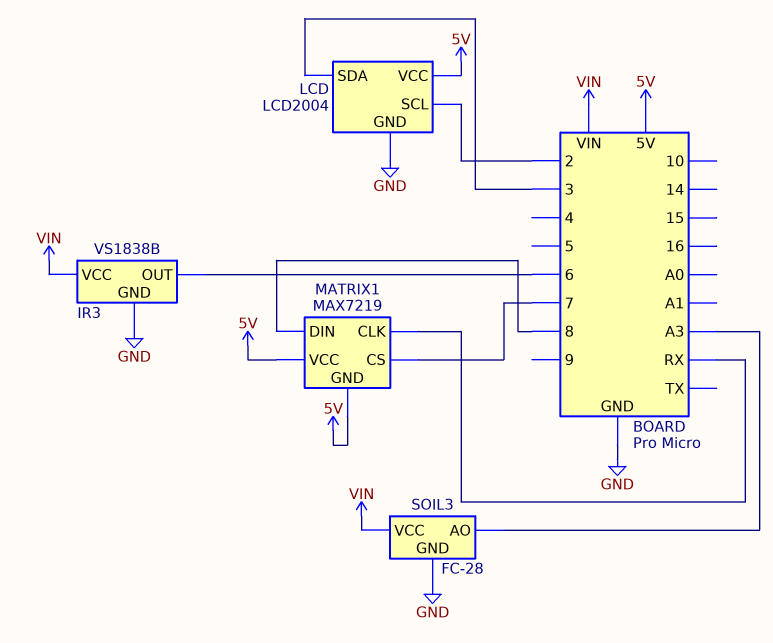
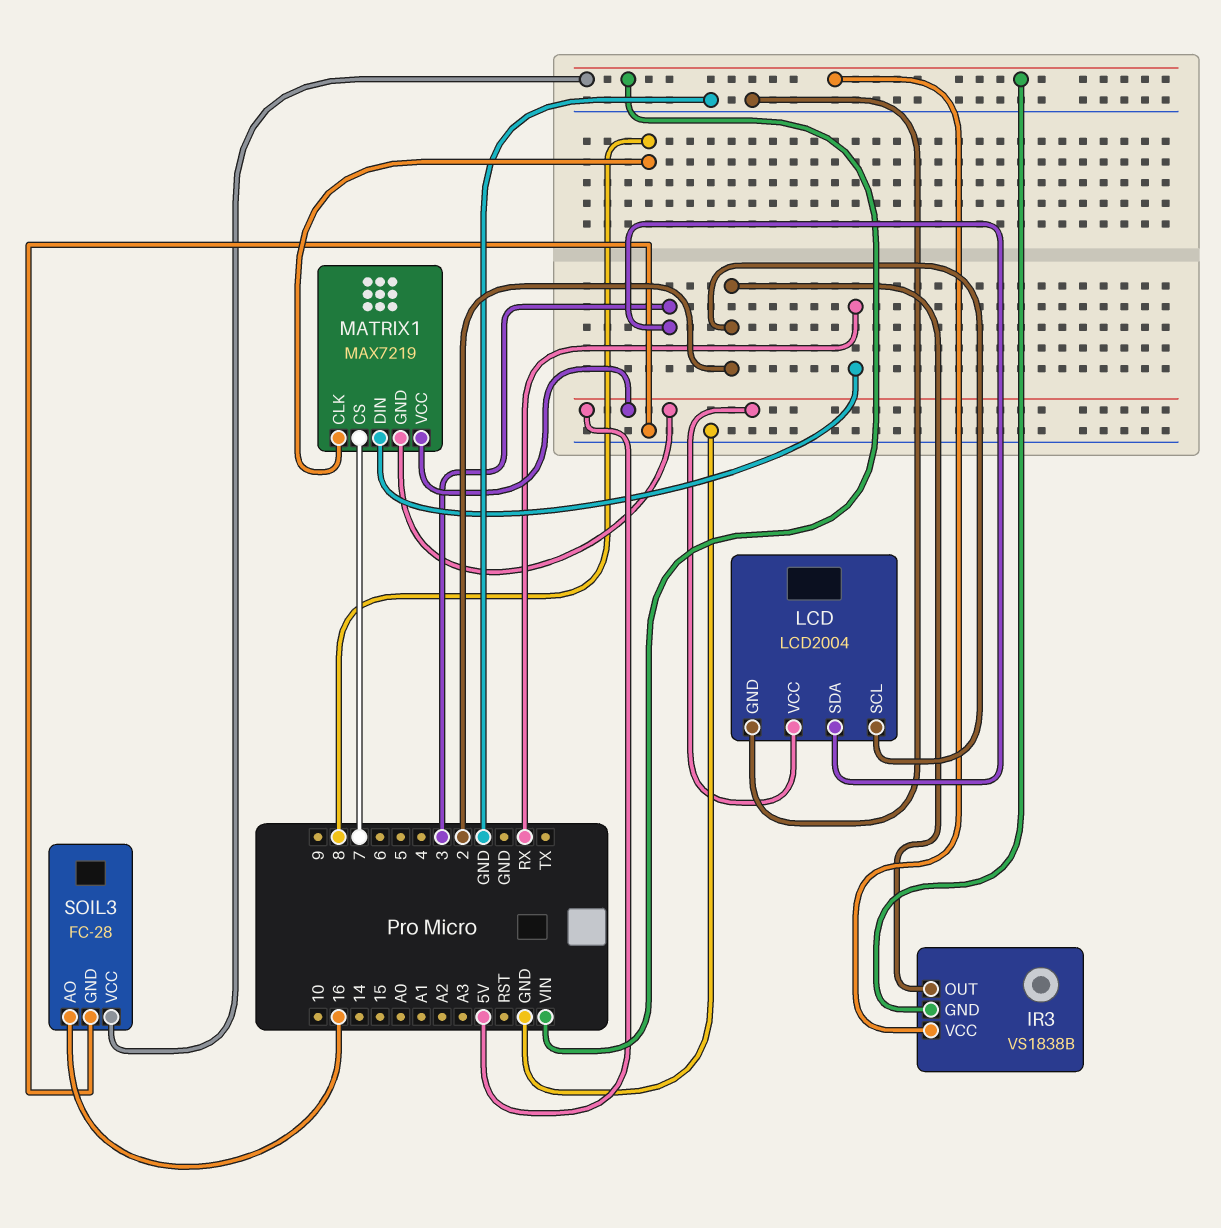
IR3 pin GND: GND -> VIN
IR3 pin OUT: 6 -> 2
MATRIX1 pin CLK: RX -> 8
MATRIX1 pin DIN: 8 -> RX
SOIL3 pin AO: A3 -> 16

